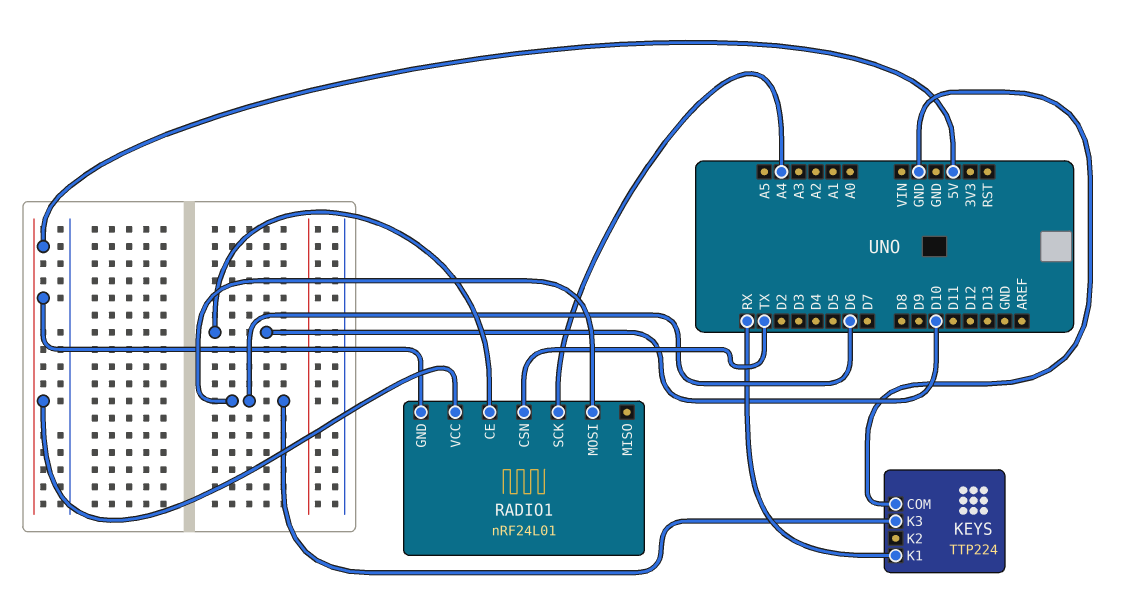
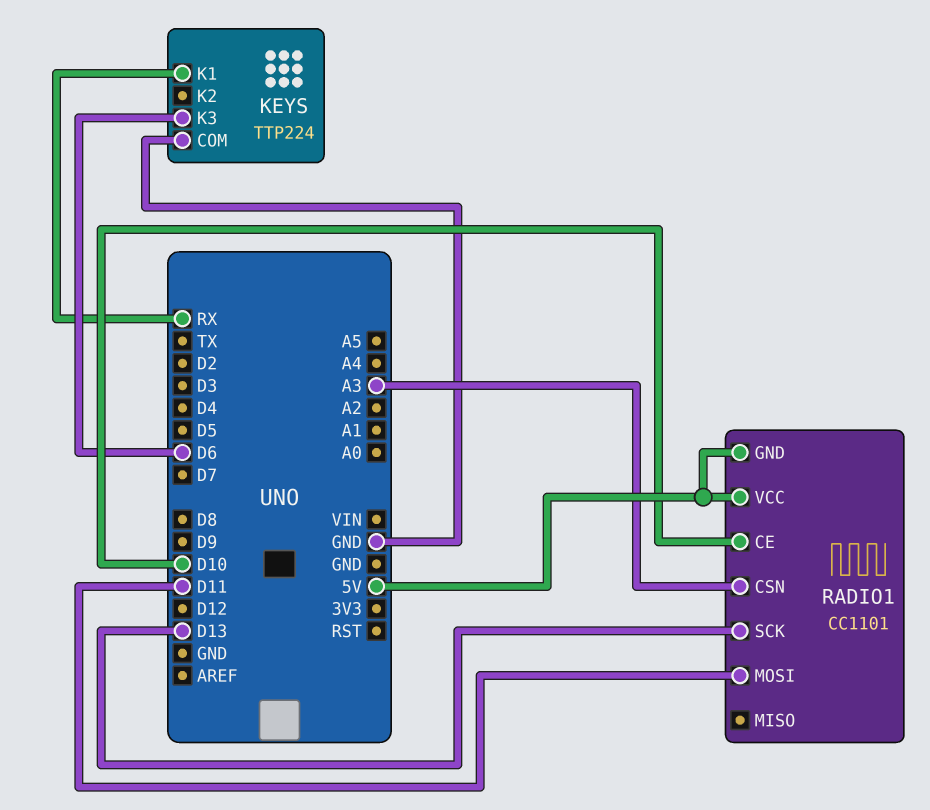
RADIO1: nRF24L01 -> CC1101
RADIO1 pin CSN: TX -> A3
RADIO1 pin MOSI: D6 -> D11
RADIO1 pin SCK: A4 -> D13

